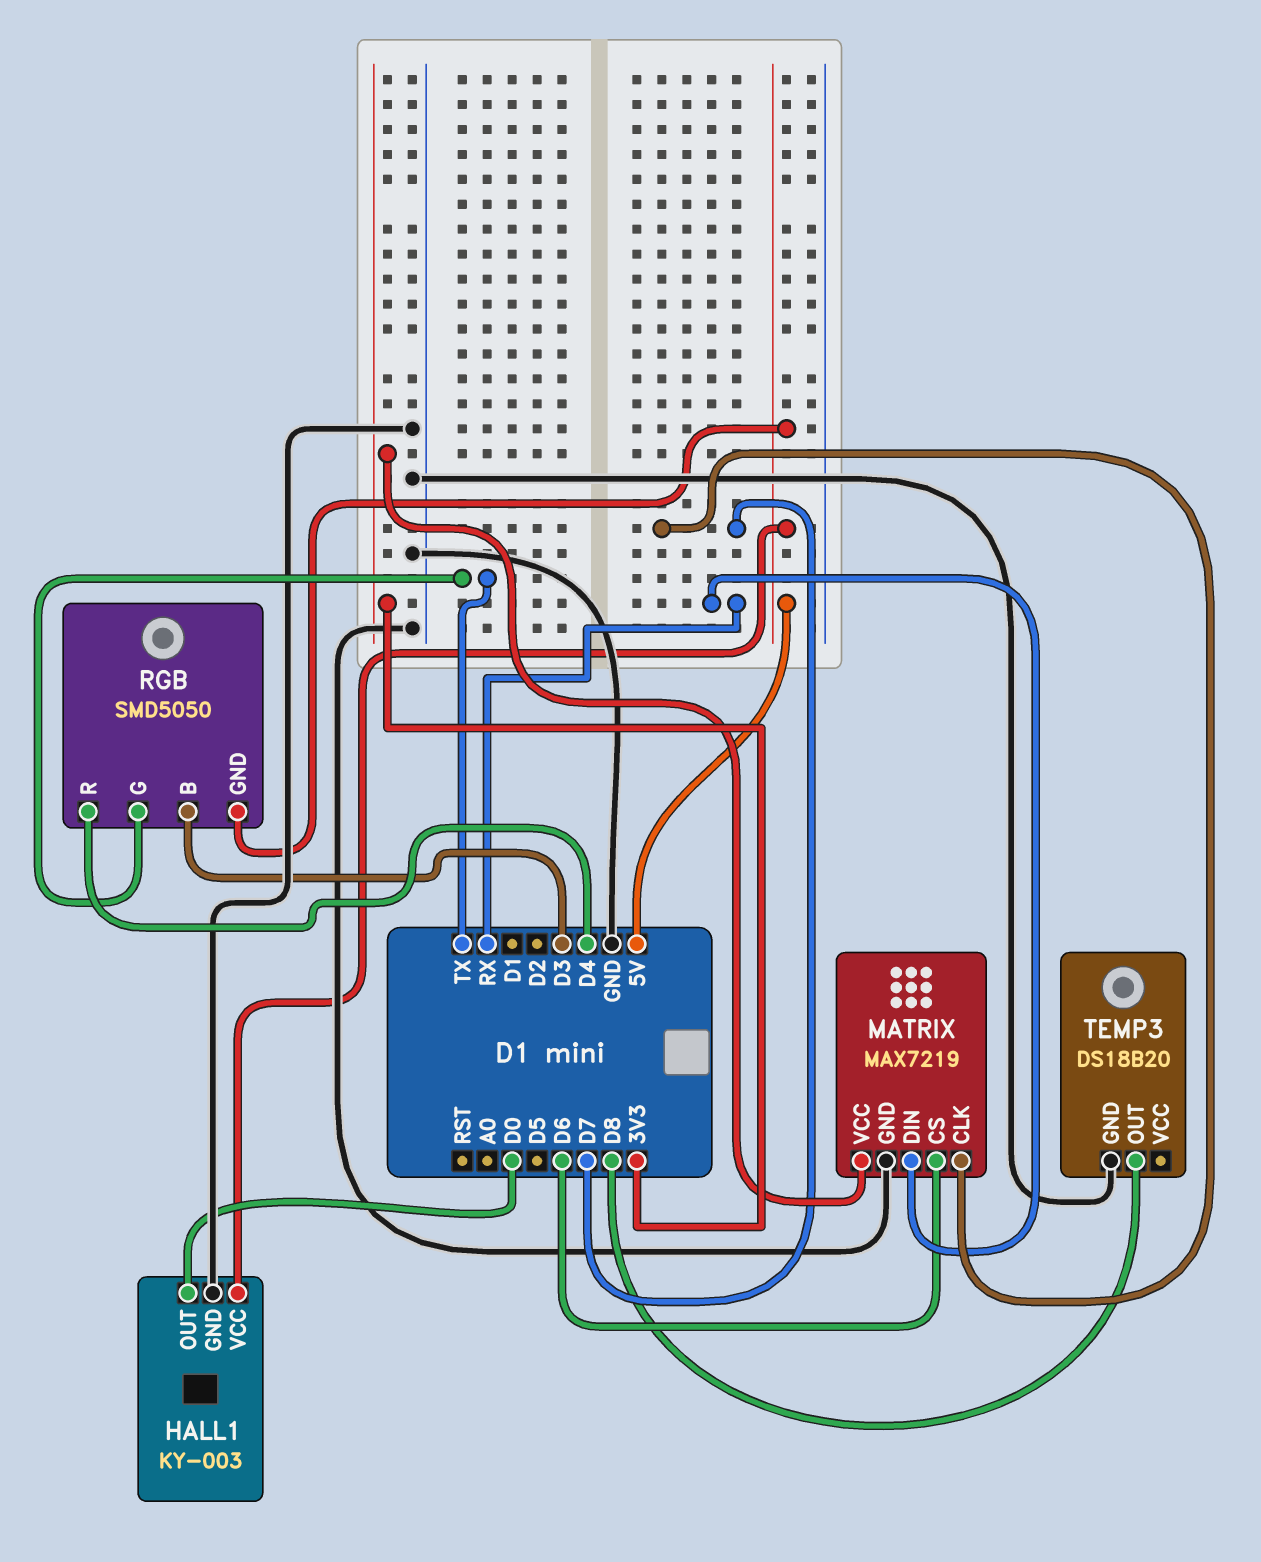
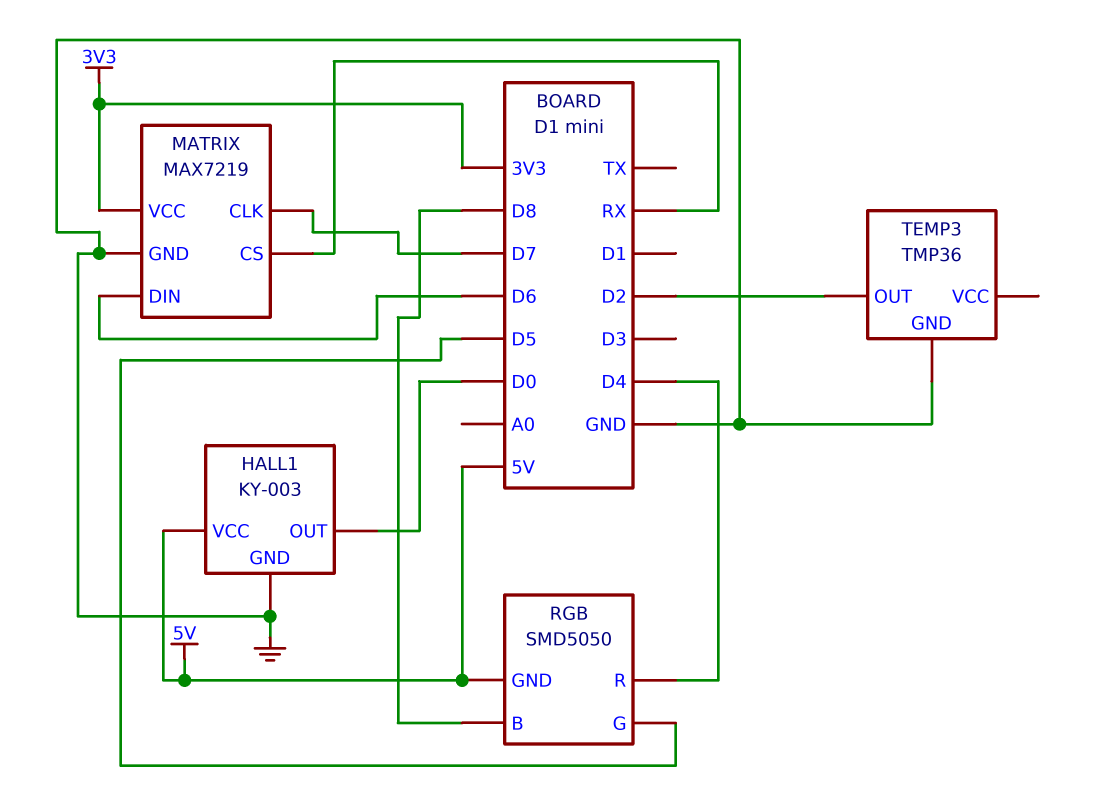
MATRIX pin CS: D6 -> RX
MATRIX pin DIN: RX -> D6
RGB pin B: D3 -> D8
RGB pin G: TX -> D5
TEMP3: DS18B20 -> TMP36
TEMP3 pin OUT: D8 -> D2

